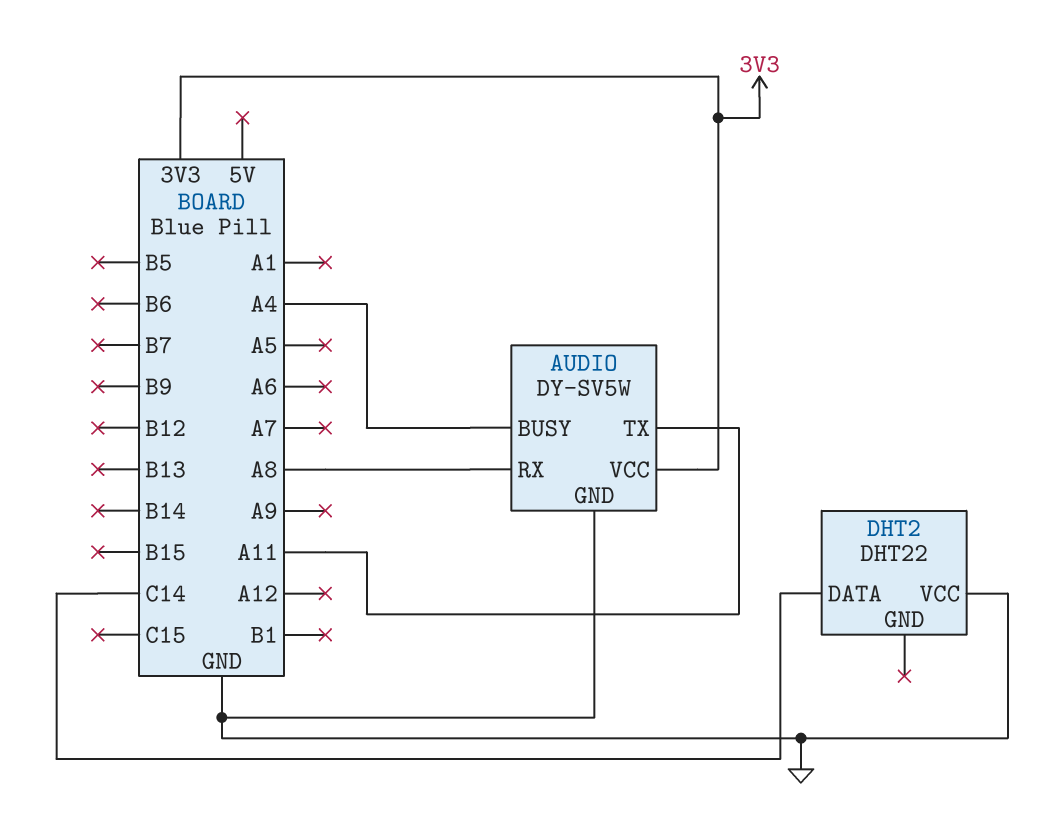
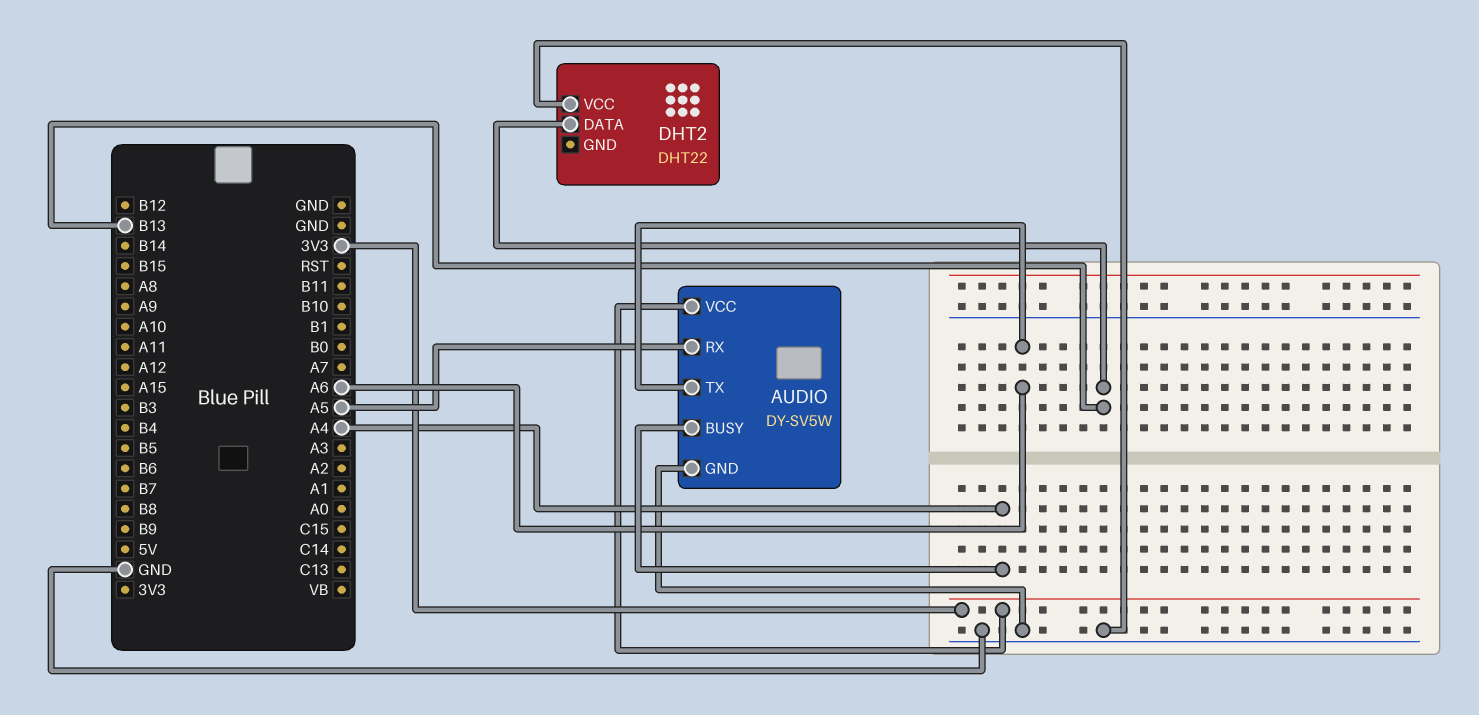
AUDIO pin RX: A8 -> A5
AUDIO pin TX: A11 -> A6
DHT2 pin DATA: C14 -> B13

